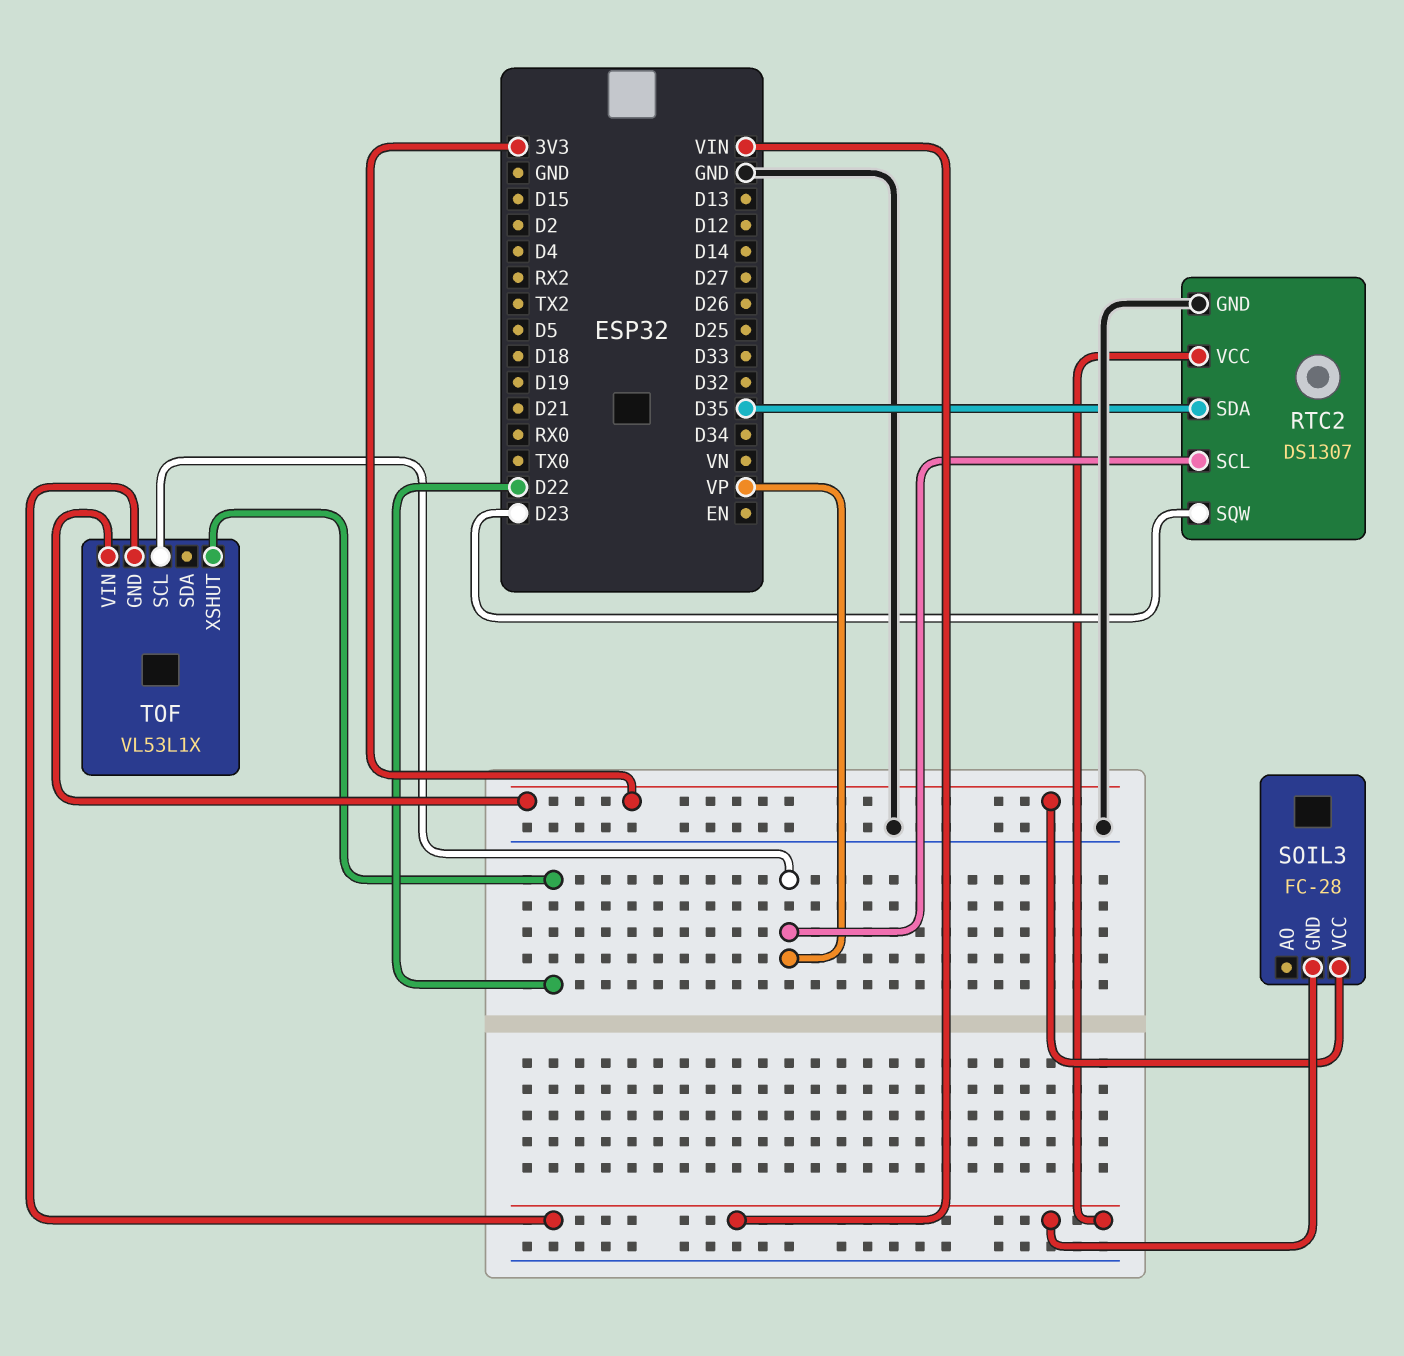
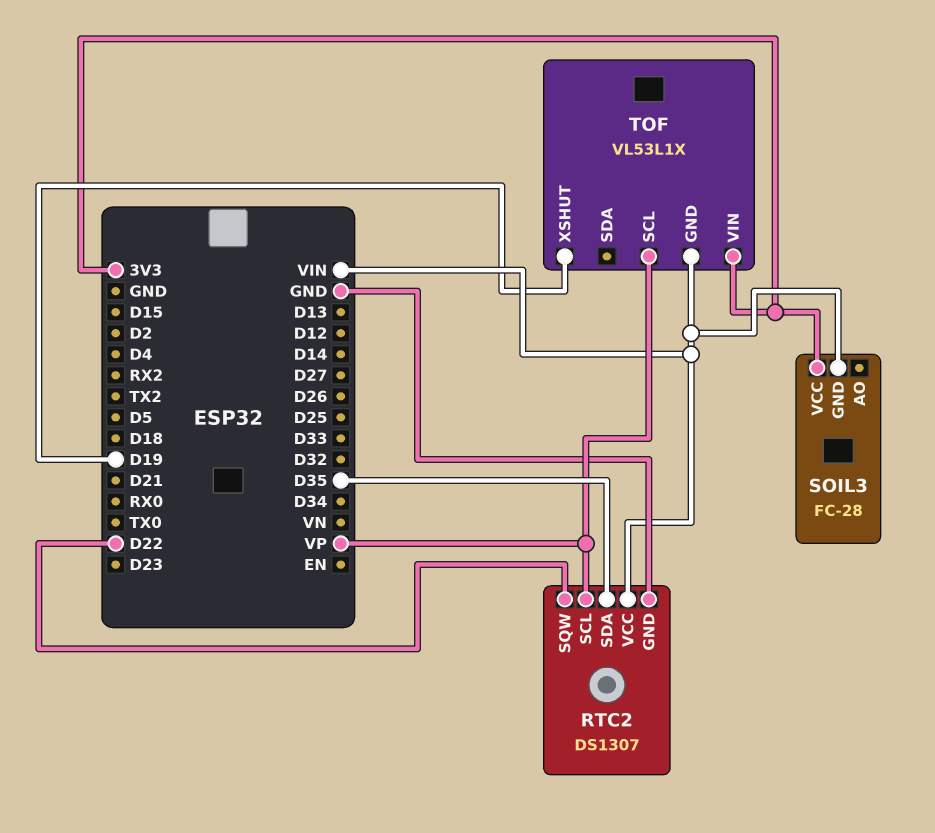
RTC2 pin SQW: D23 -> D22
TOF pin XSHUT: D22 -> D19

